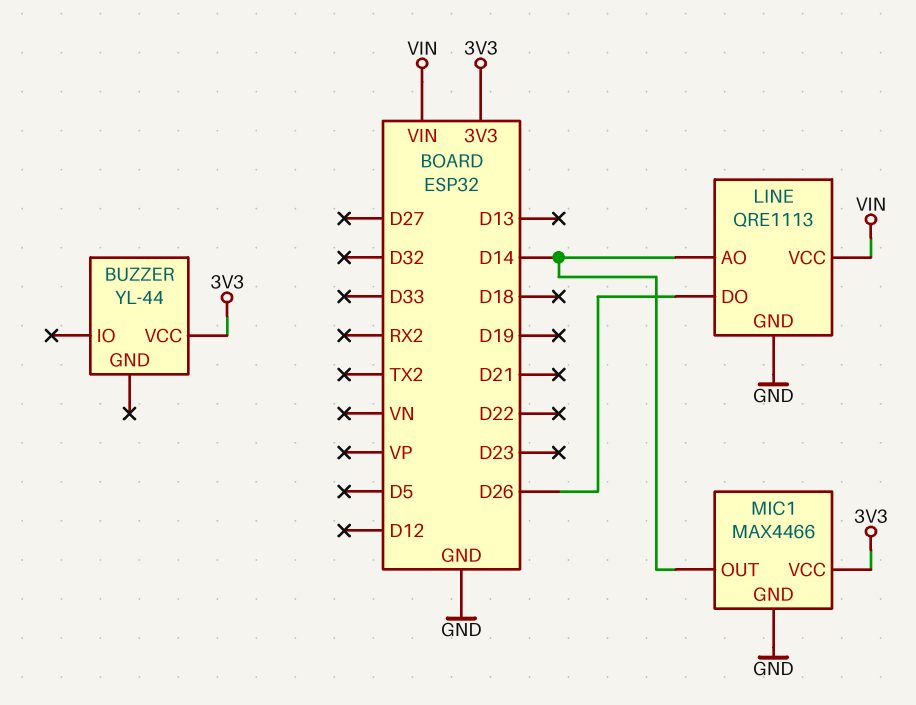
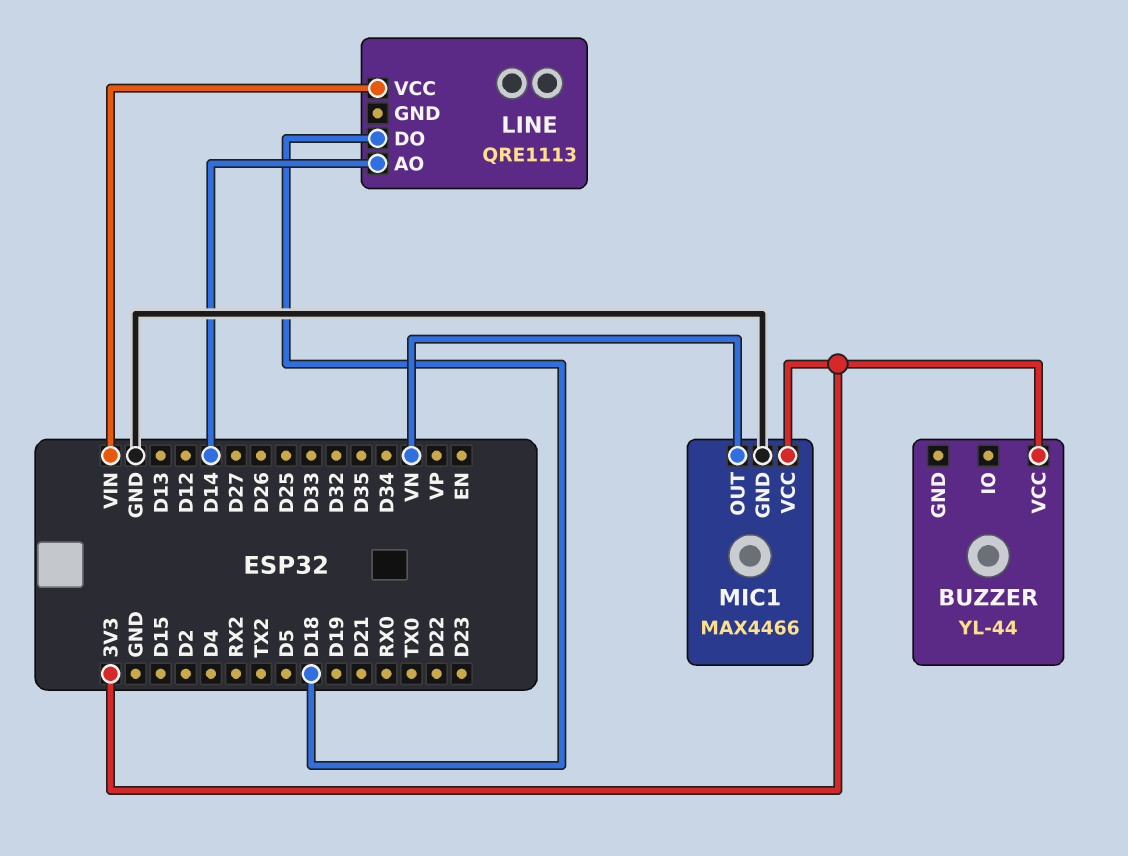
LINE pin DO: D26 -> D18
LINE pin GND: GND -> none
MIC1 pin OUT: D14 -> VN

